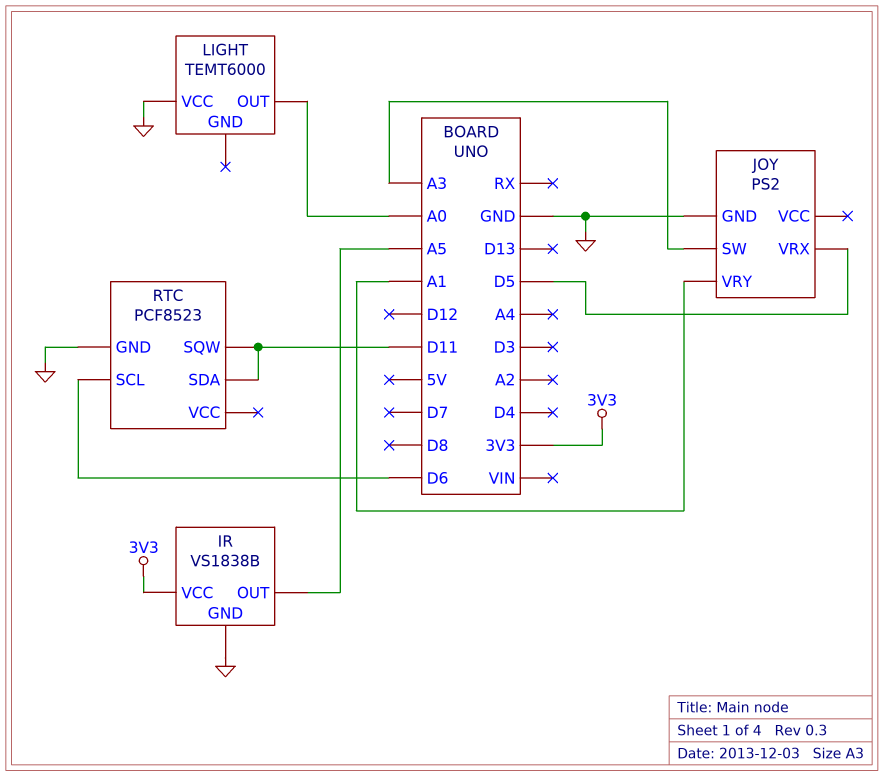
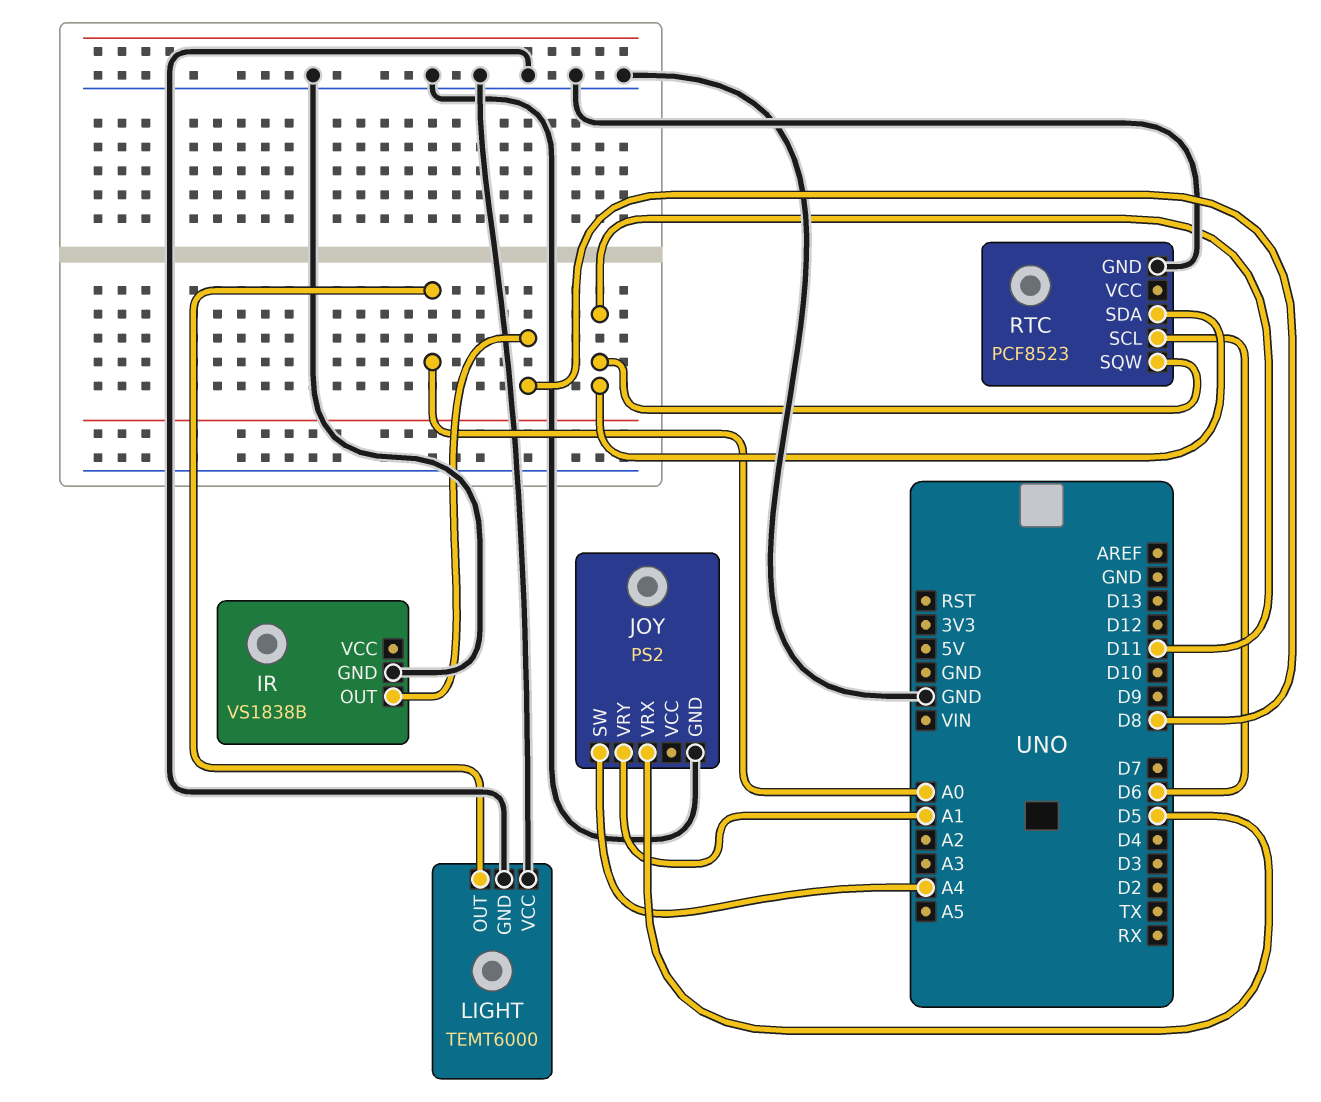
IR pin OUT: A5 -> D8
IR pin VCC: 3V3 -> none
JOY pin SW: A3 -> A4
LIGHT pin GND: none -> GND

